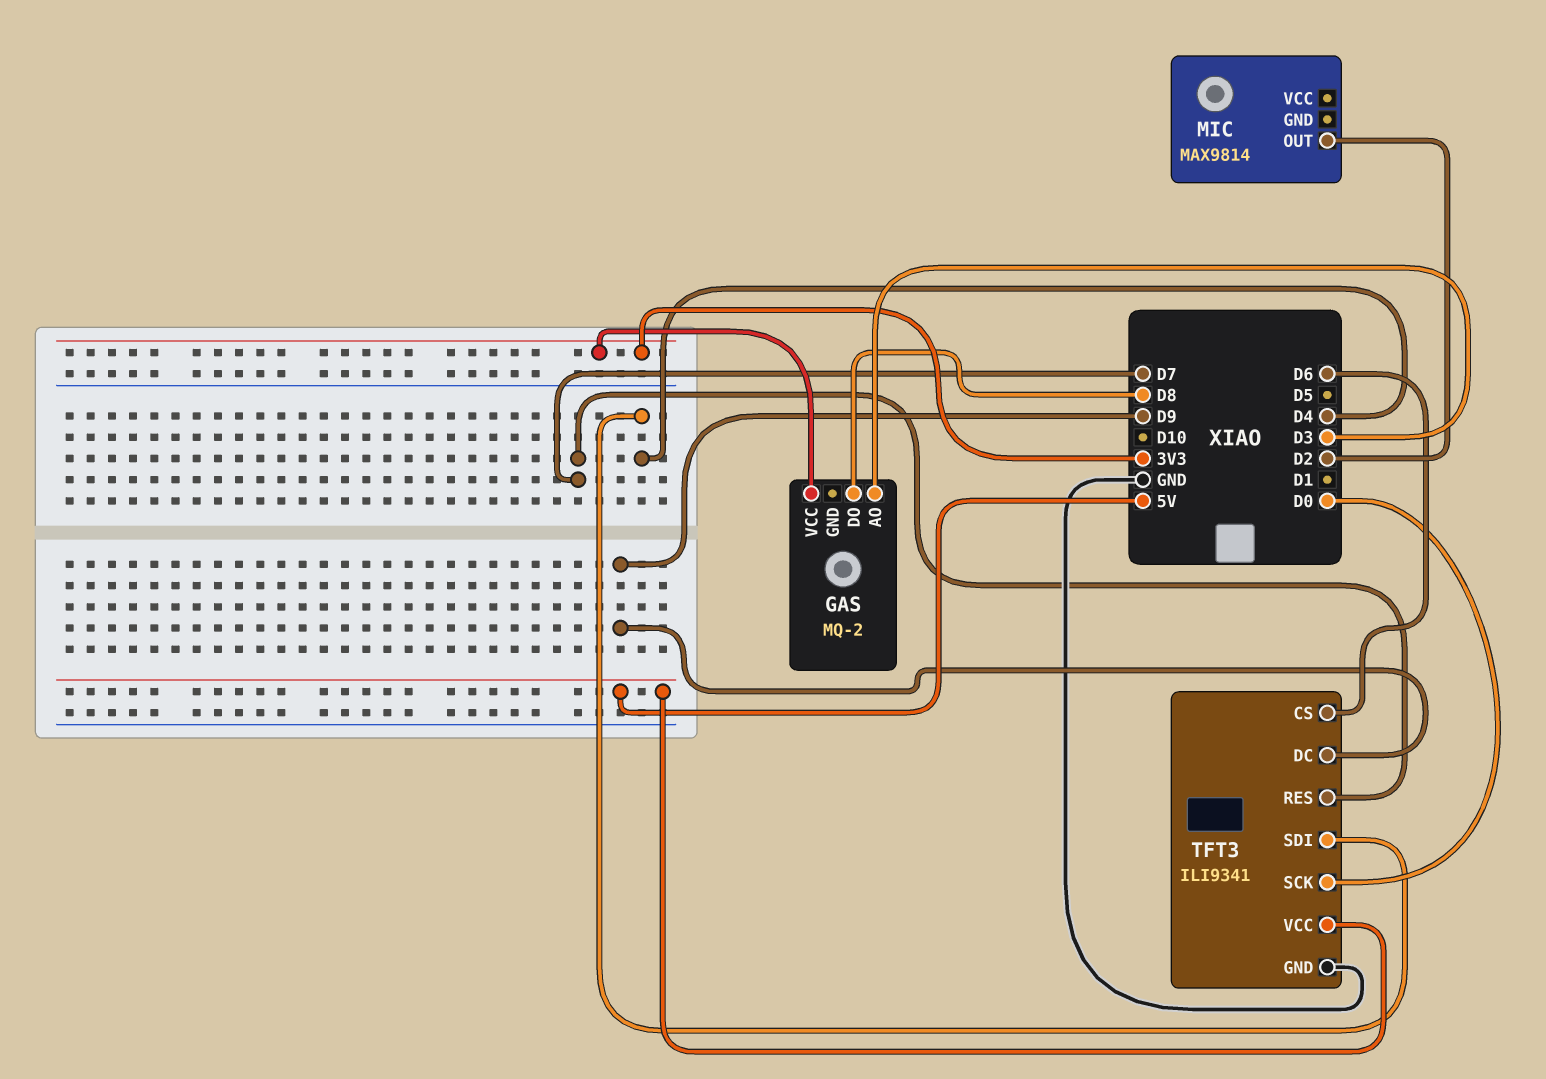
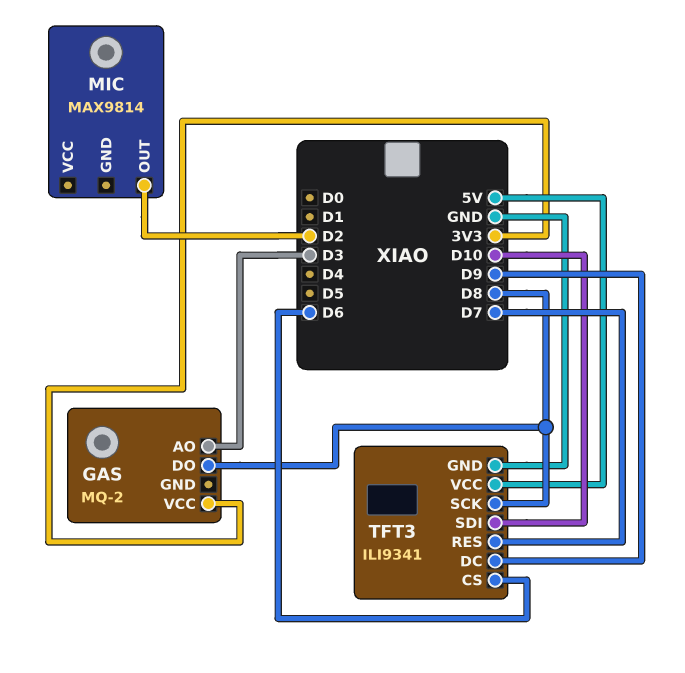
TFT3 pin SCK: D0 -> D8
TFT3 pin SDI: D4 -> D10

